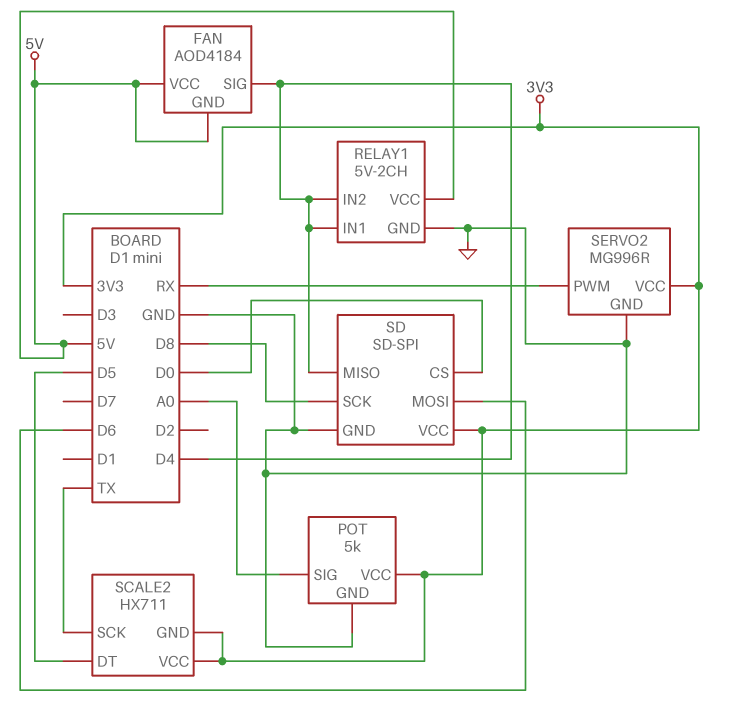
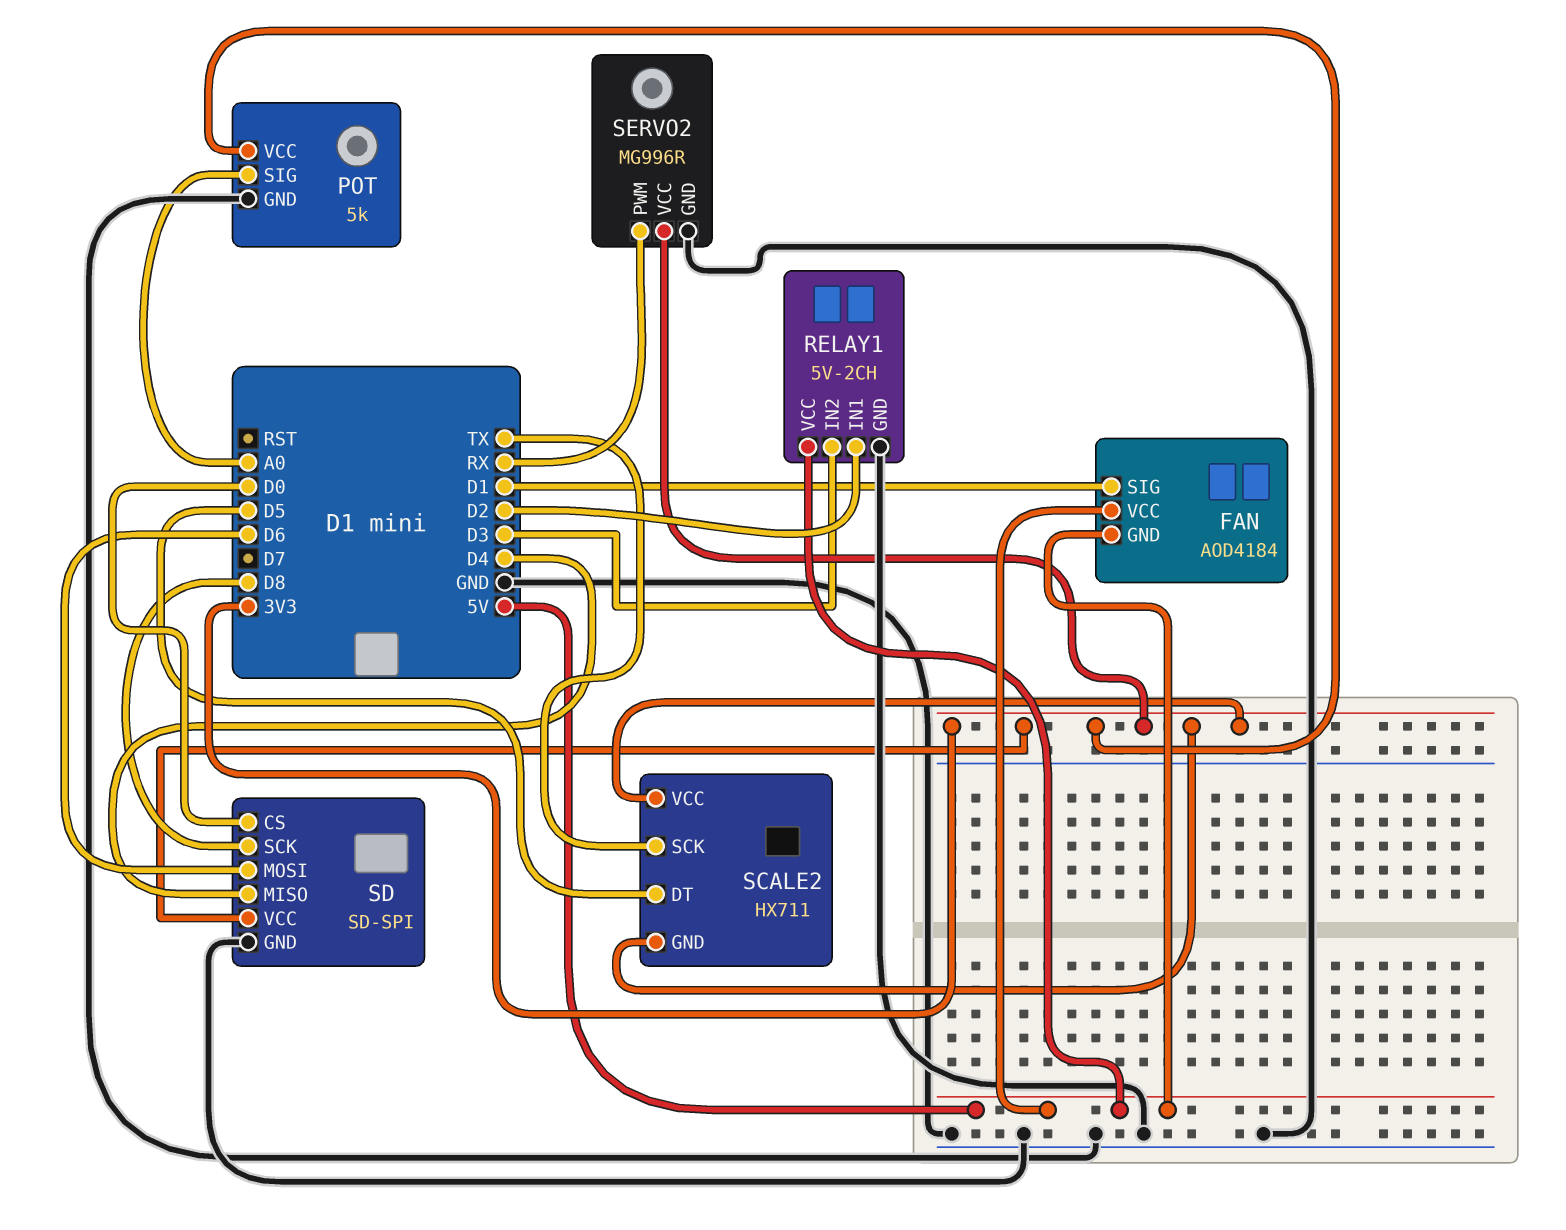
FAN pin SIG: D4 -> D1
RELAY1 pin IN1: D4 -> D2
RELAY1 pin IN2: D4 -> D3

